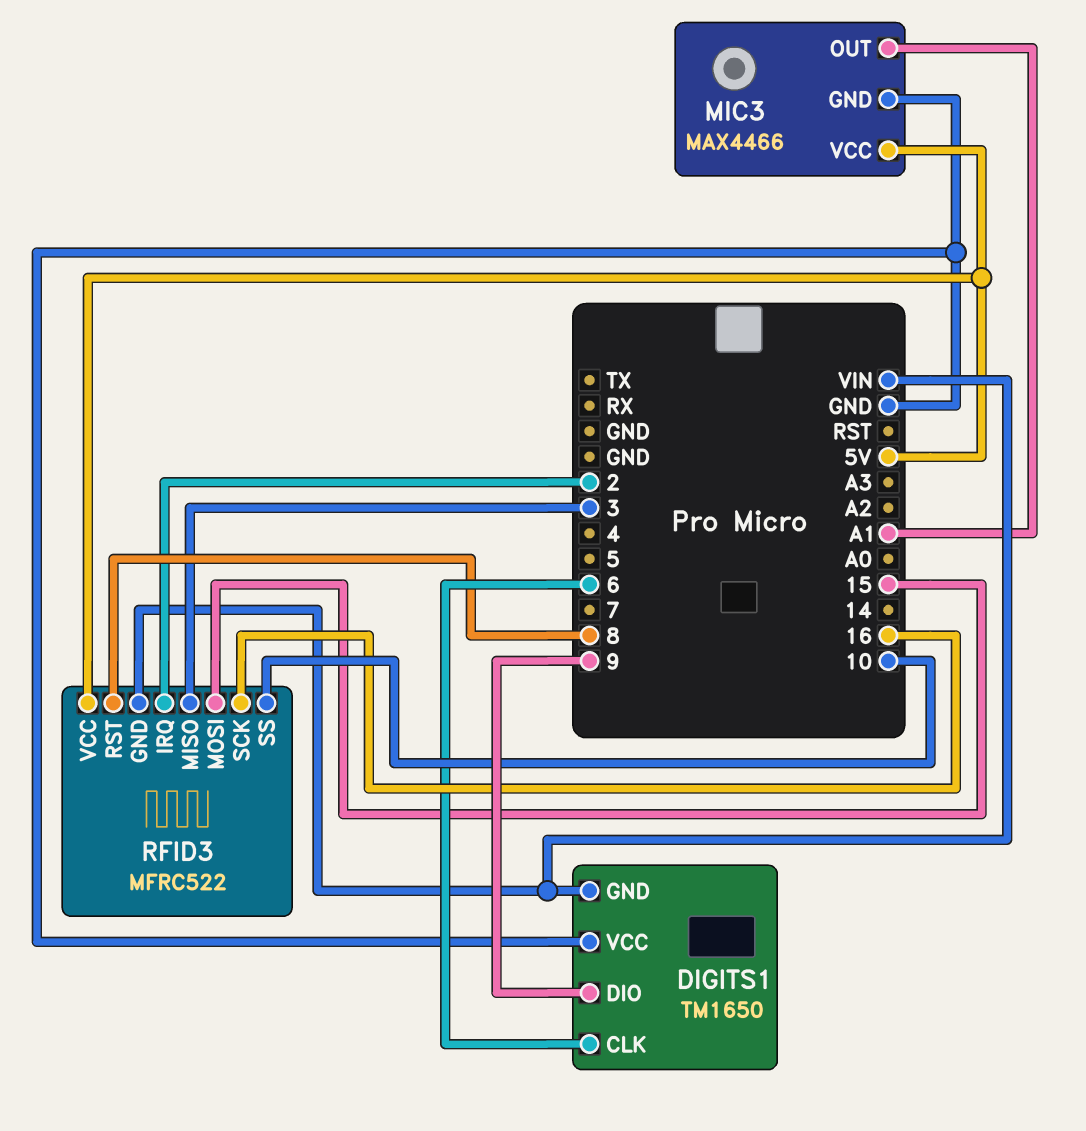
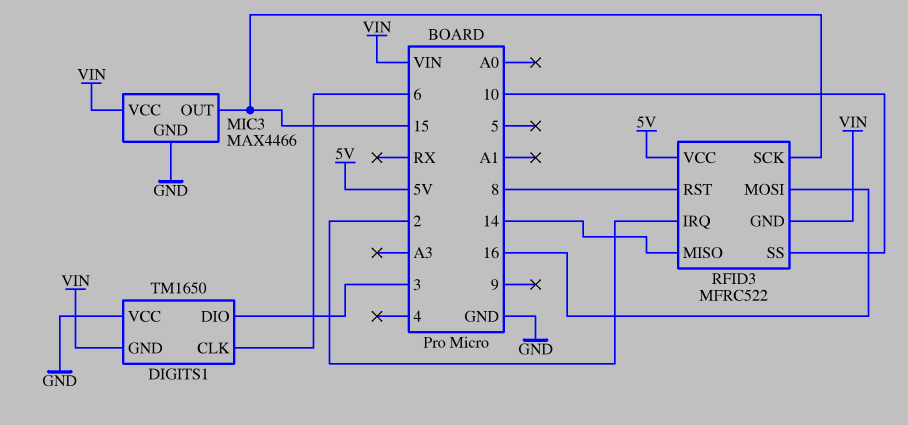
DIGITS1 pin DIO: 9 -> 3
MIC3 pin OUT: A1 -> 15
MIC3 pin VCC: 5V -> VIN
RFID3 pin MISO: 3 -> 14
RFID3 pin MOSI: 15 -> 16
RFID3 pin SCK: 16 -> 15

